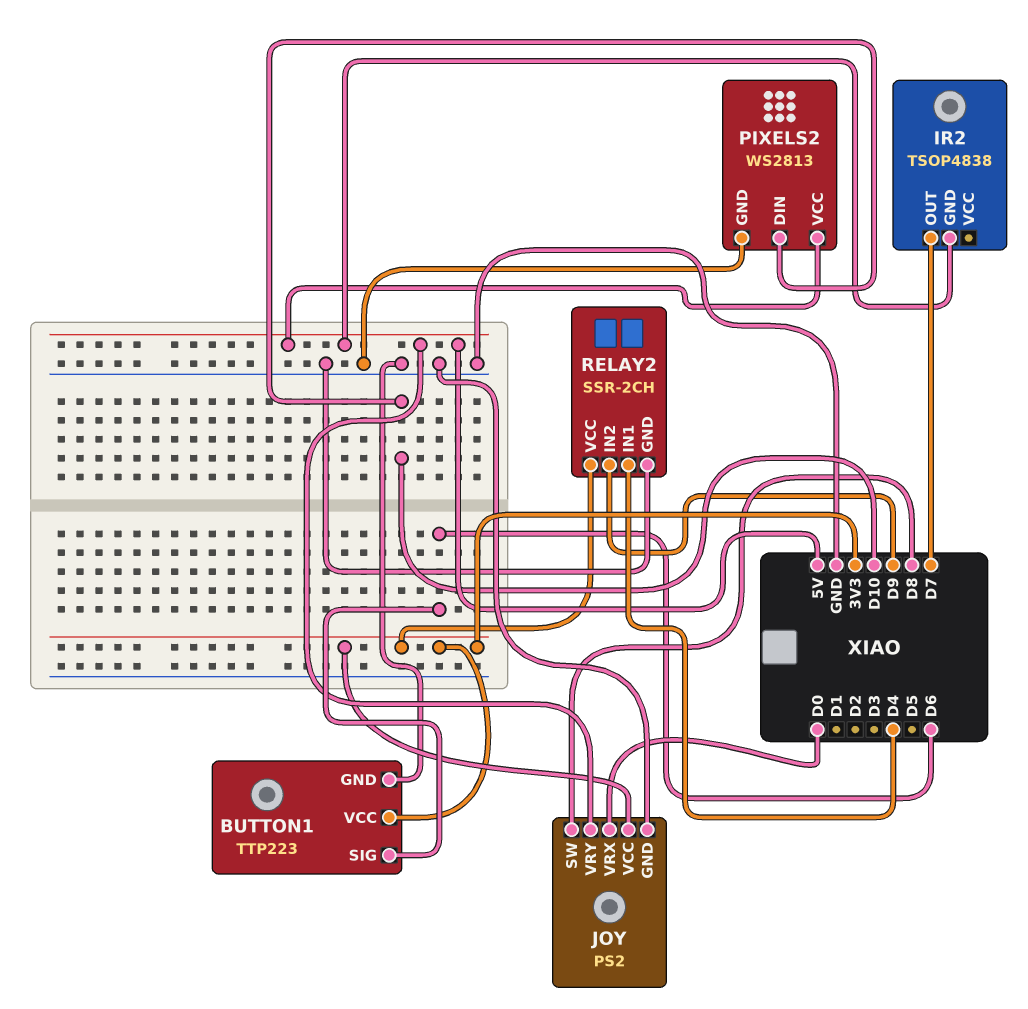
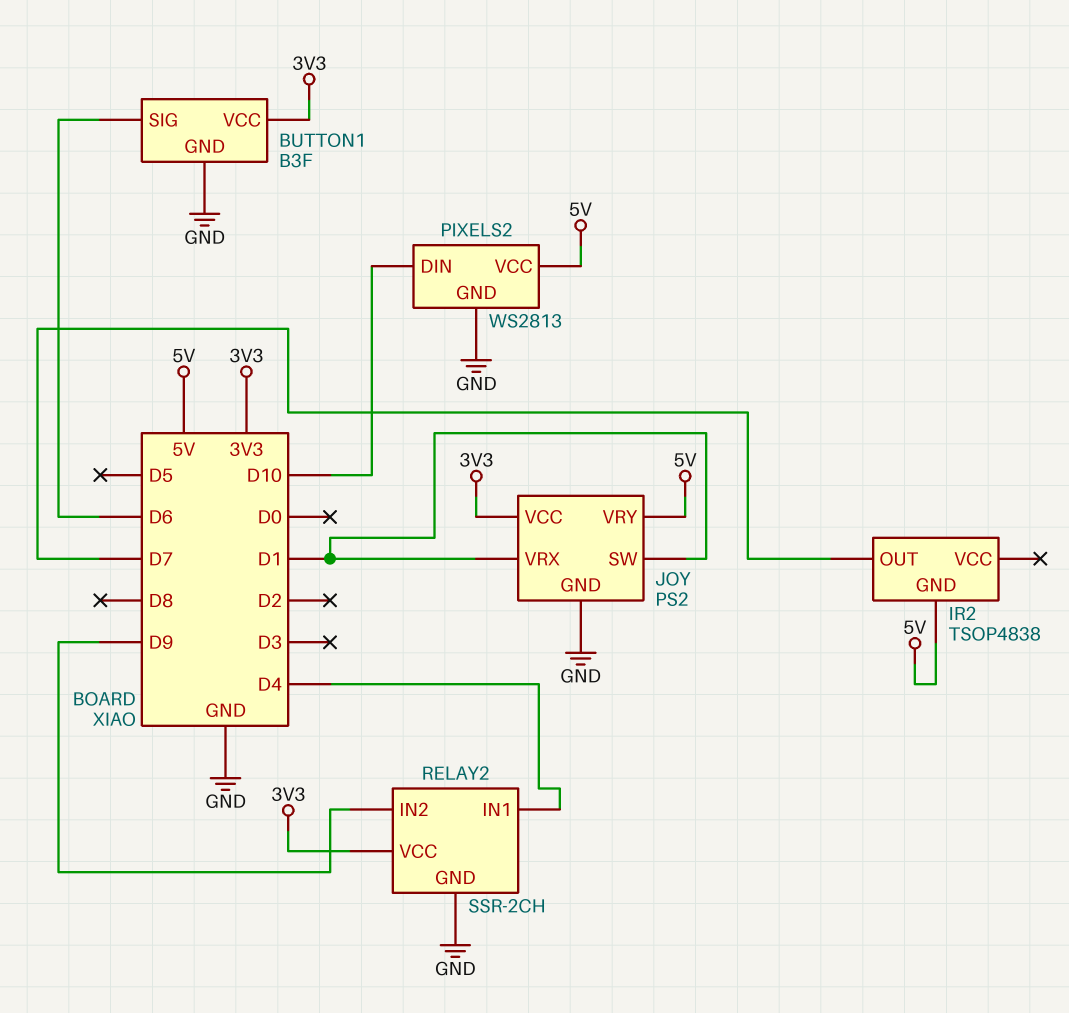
BUTTON1: TTP223 -> B3F
JOY pin SW: D8 -> D1
JOY pin VRX: D0 -> D1

